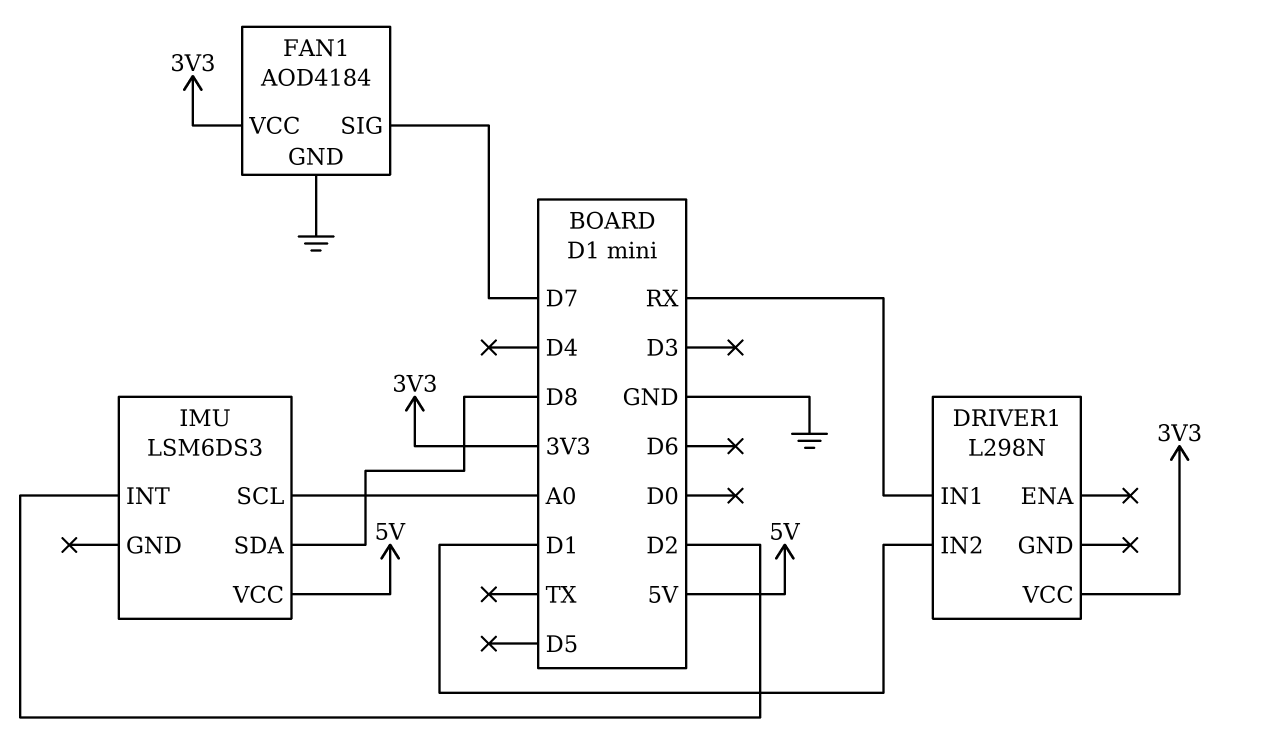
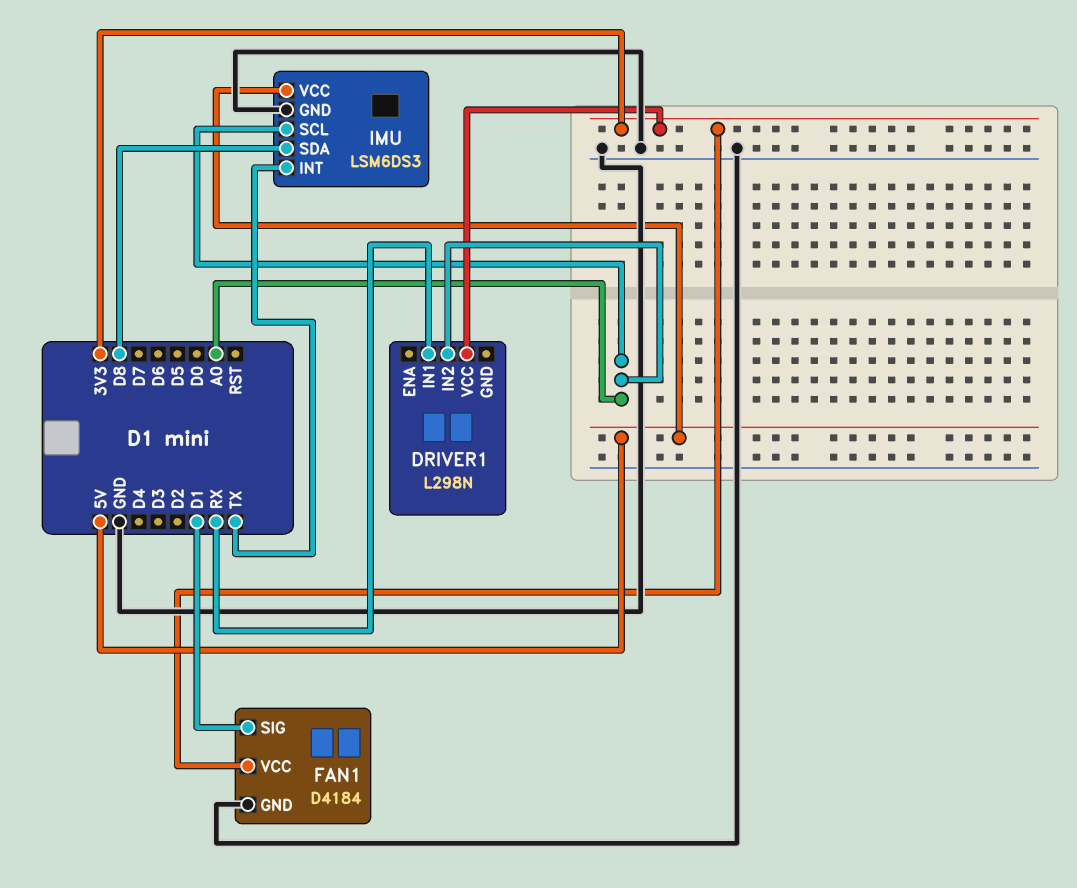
DRIVER1 pin IN2: D1 -> A0
FAN1: AOD4184 -> D4184
FAN1 pin SIG: D7 -> D1
IMU pin GND: none -> GND
IMU pin INT: D2 -> TX

